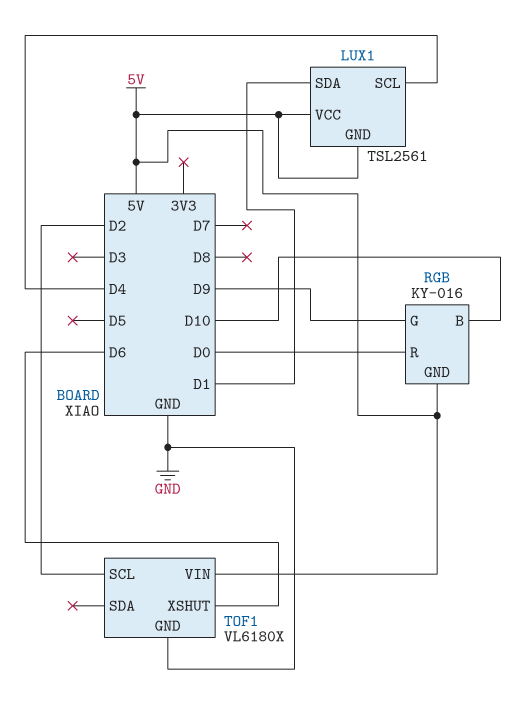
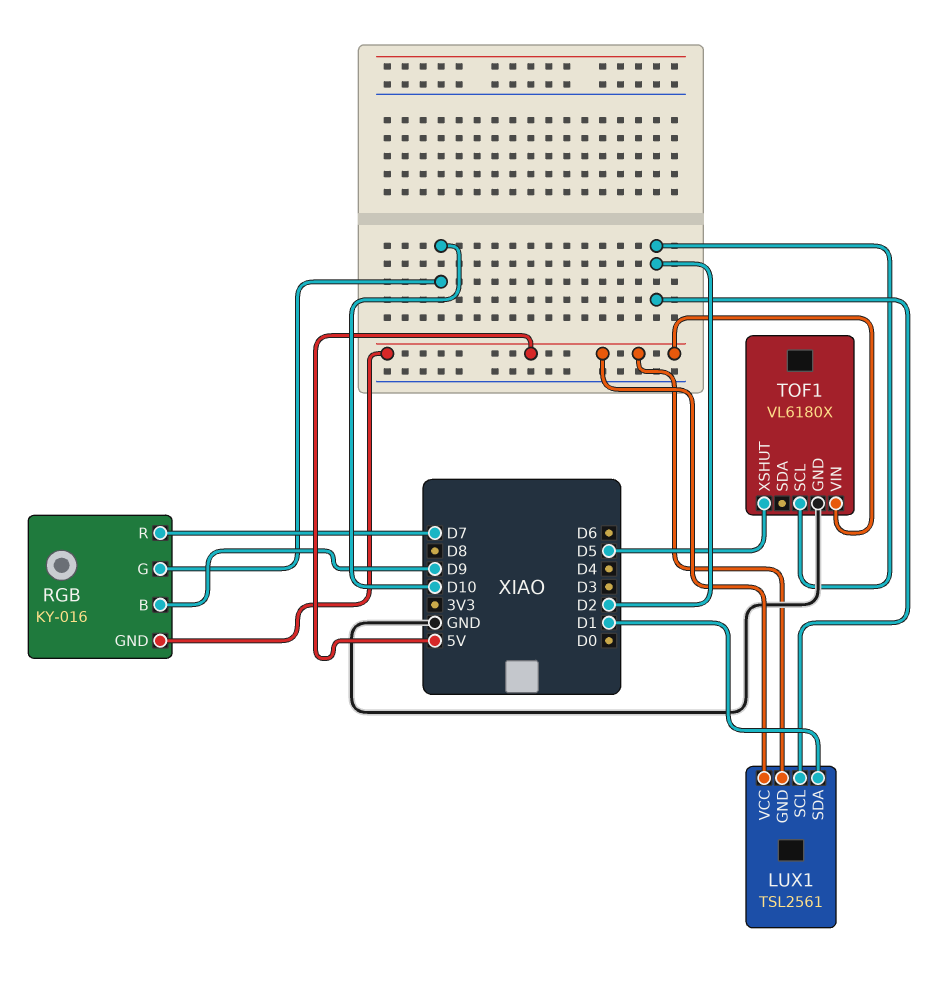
LUX1 pin SCL: D4 -> D2
RGB pin B: D10 -> D9
RGB pin G: D9 -> D10
RGB pin R: D0 -> D7
TOF1 pin XSHUT: D6 -> D5

